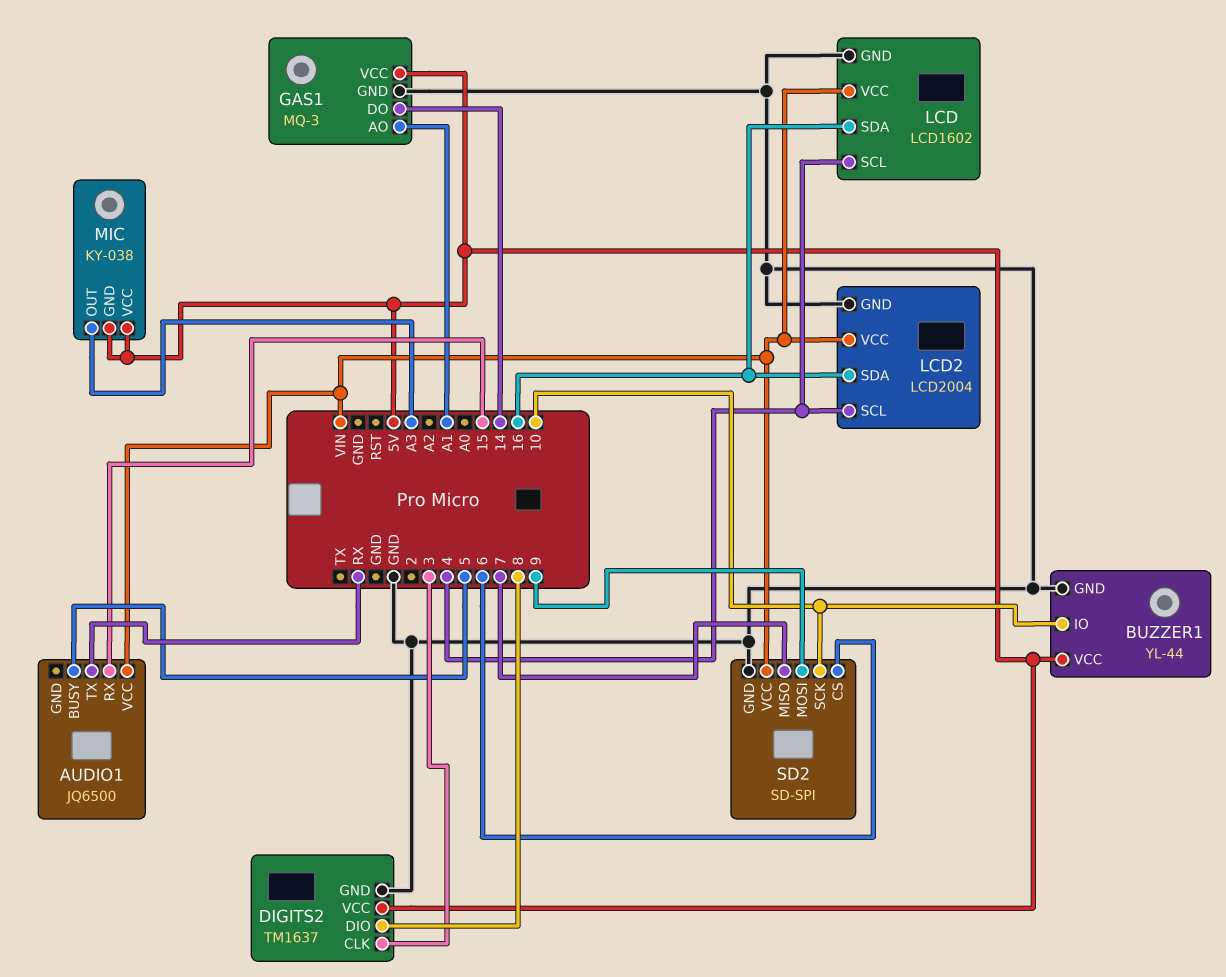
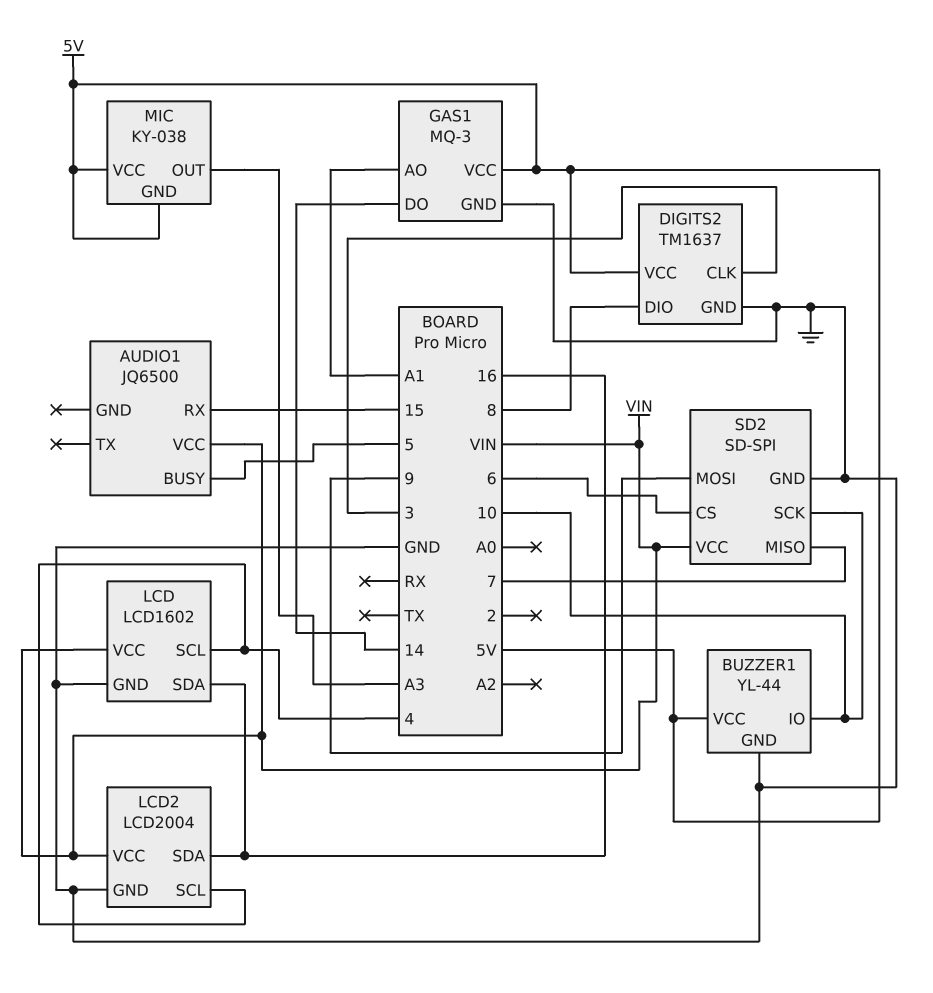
AUDIO1 pin TX: RX -> none

